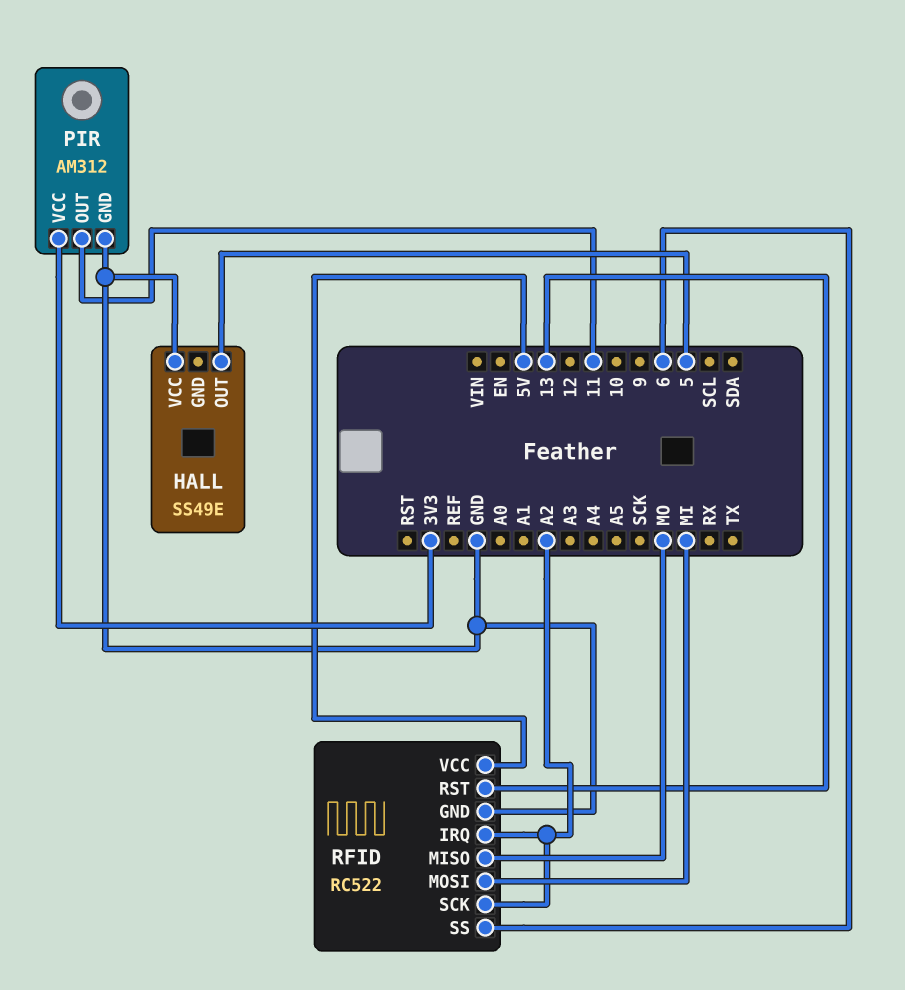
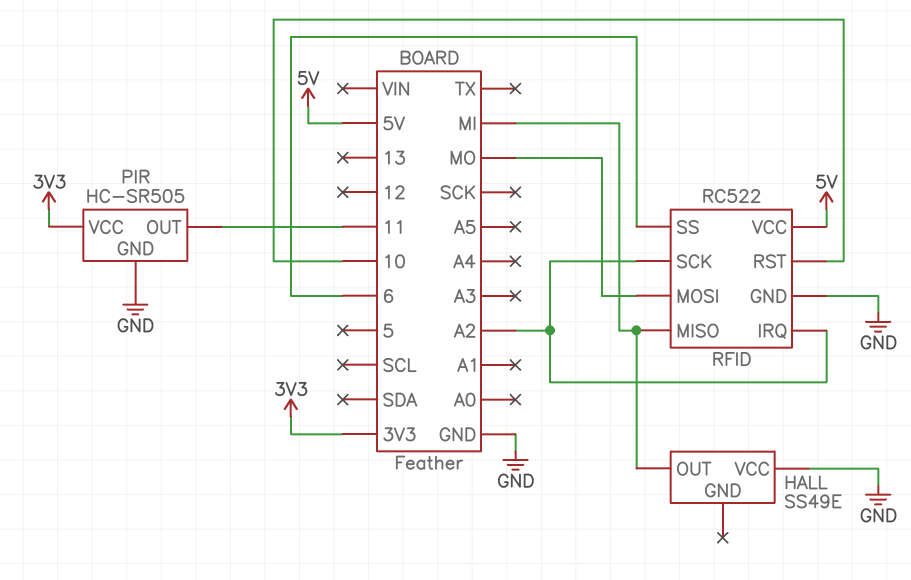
HALL pin OUT: 5 -> MI
PIR: AM312 -> HC-SR505
RFID pin MISO: MO -> MI
RFID pin MOSI: MI -> MO
RFID pin RST: 13 -> 10

